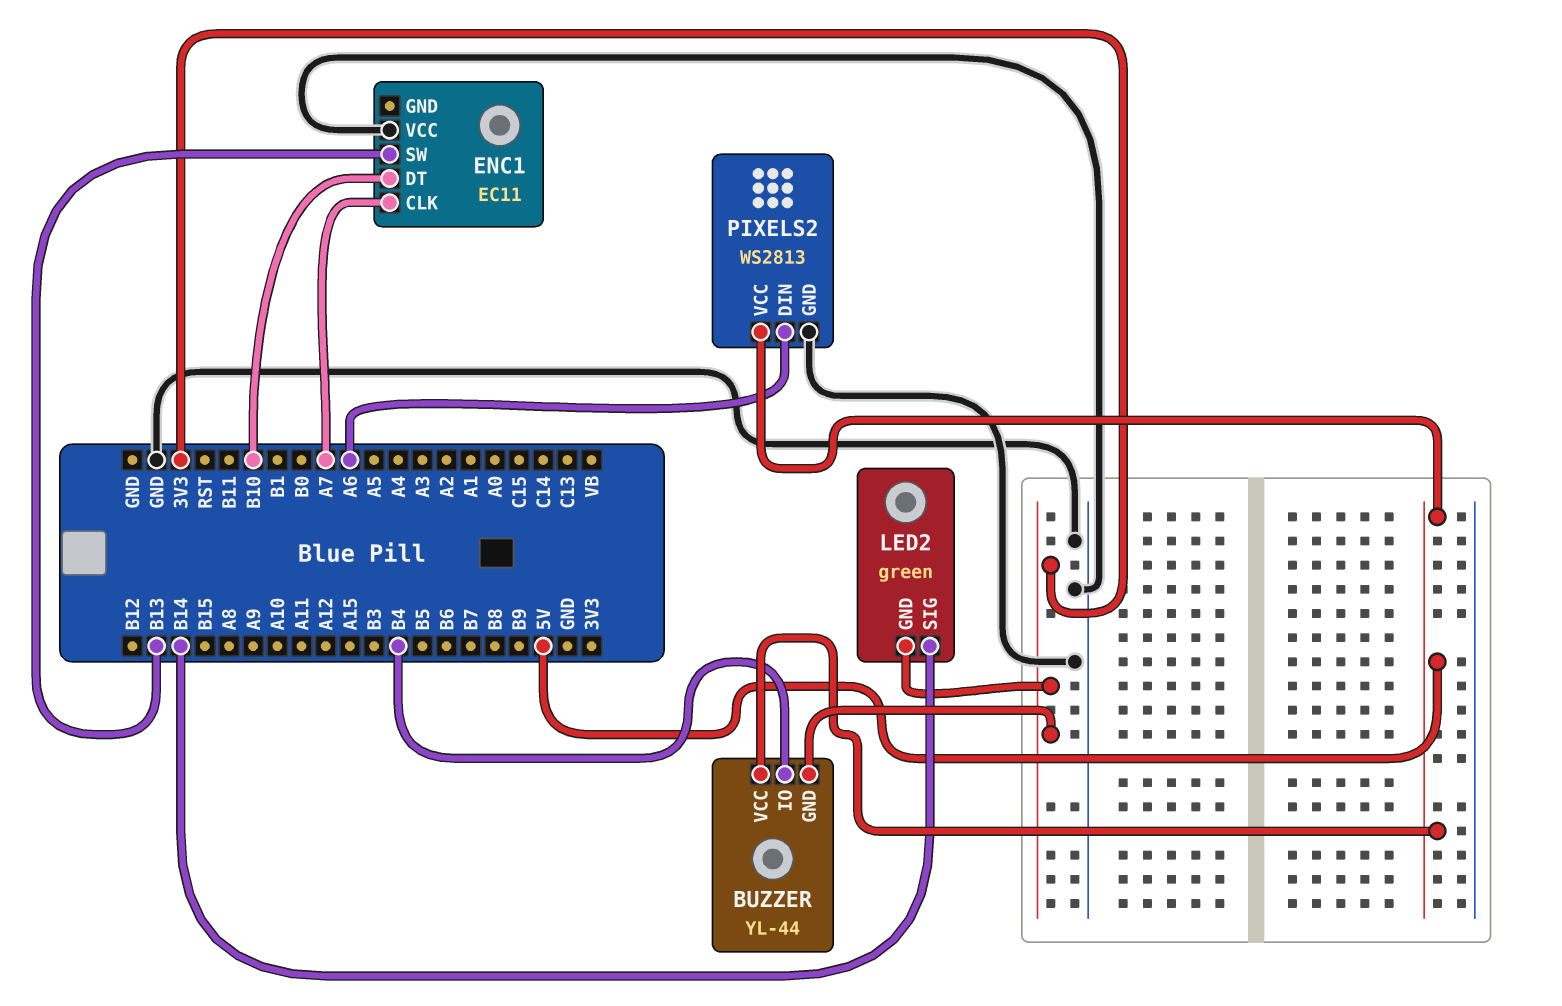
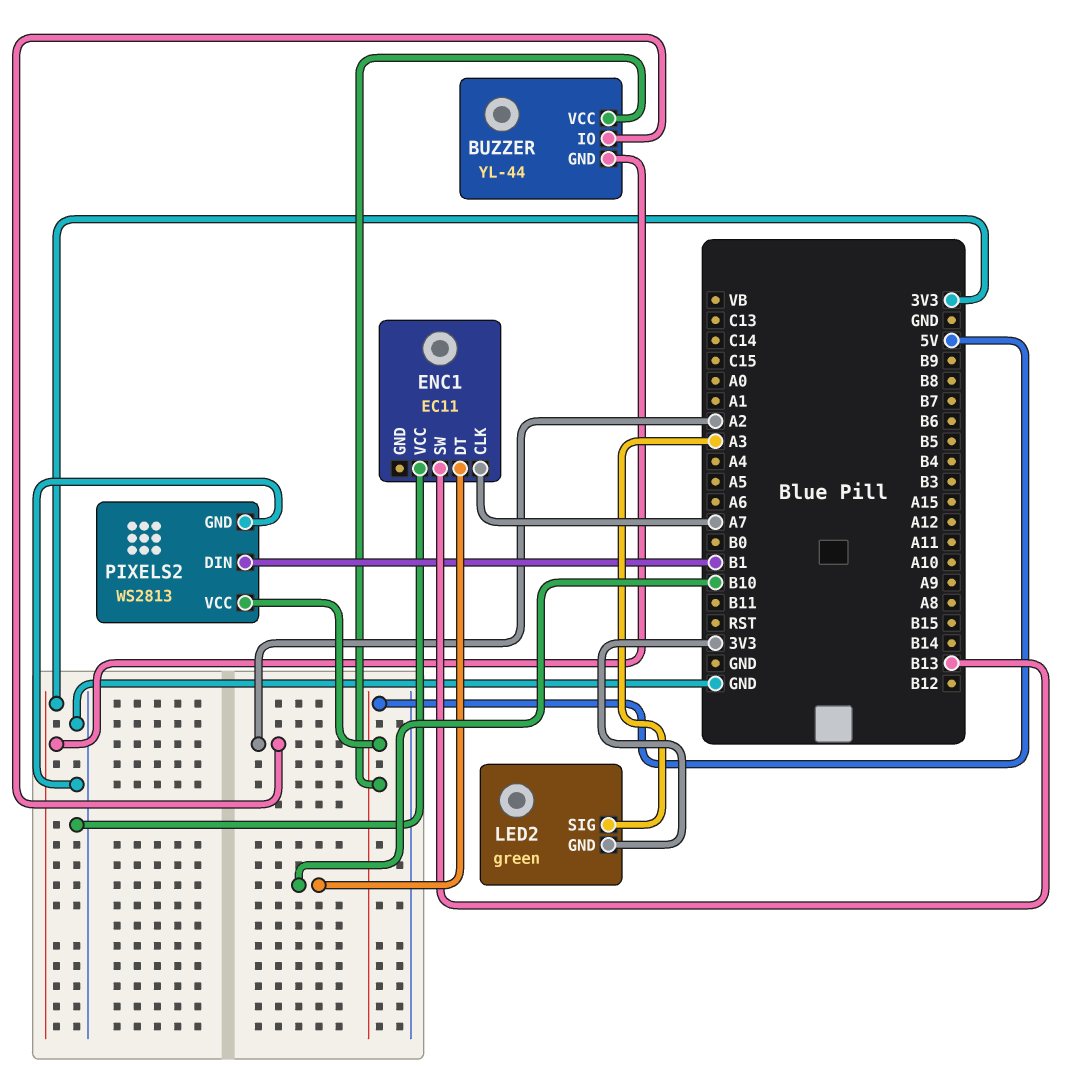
BUZZER pin IO: B4 -> A2
LED2 pin SIG: B14 -> A3
PIXELS2 pin DIN: A6 -> B1

